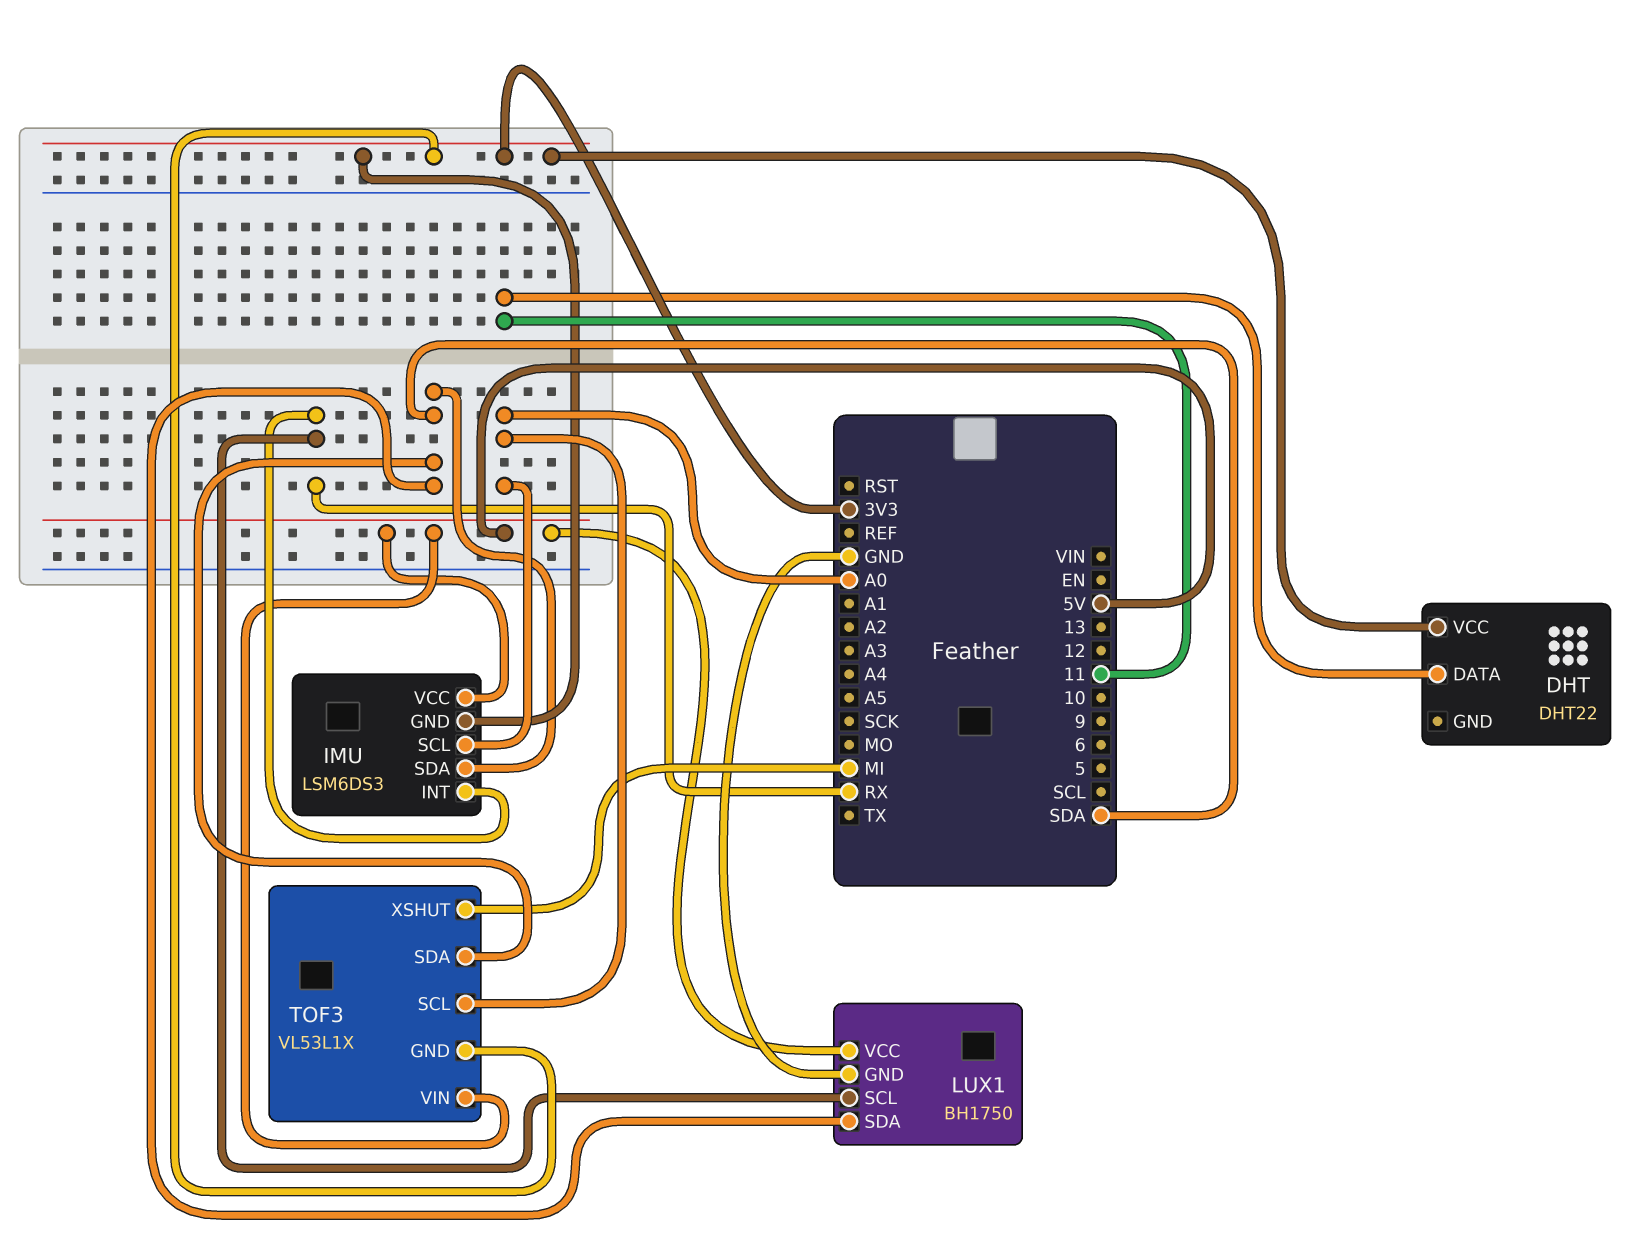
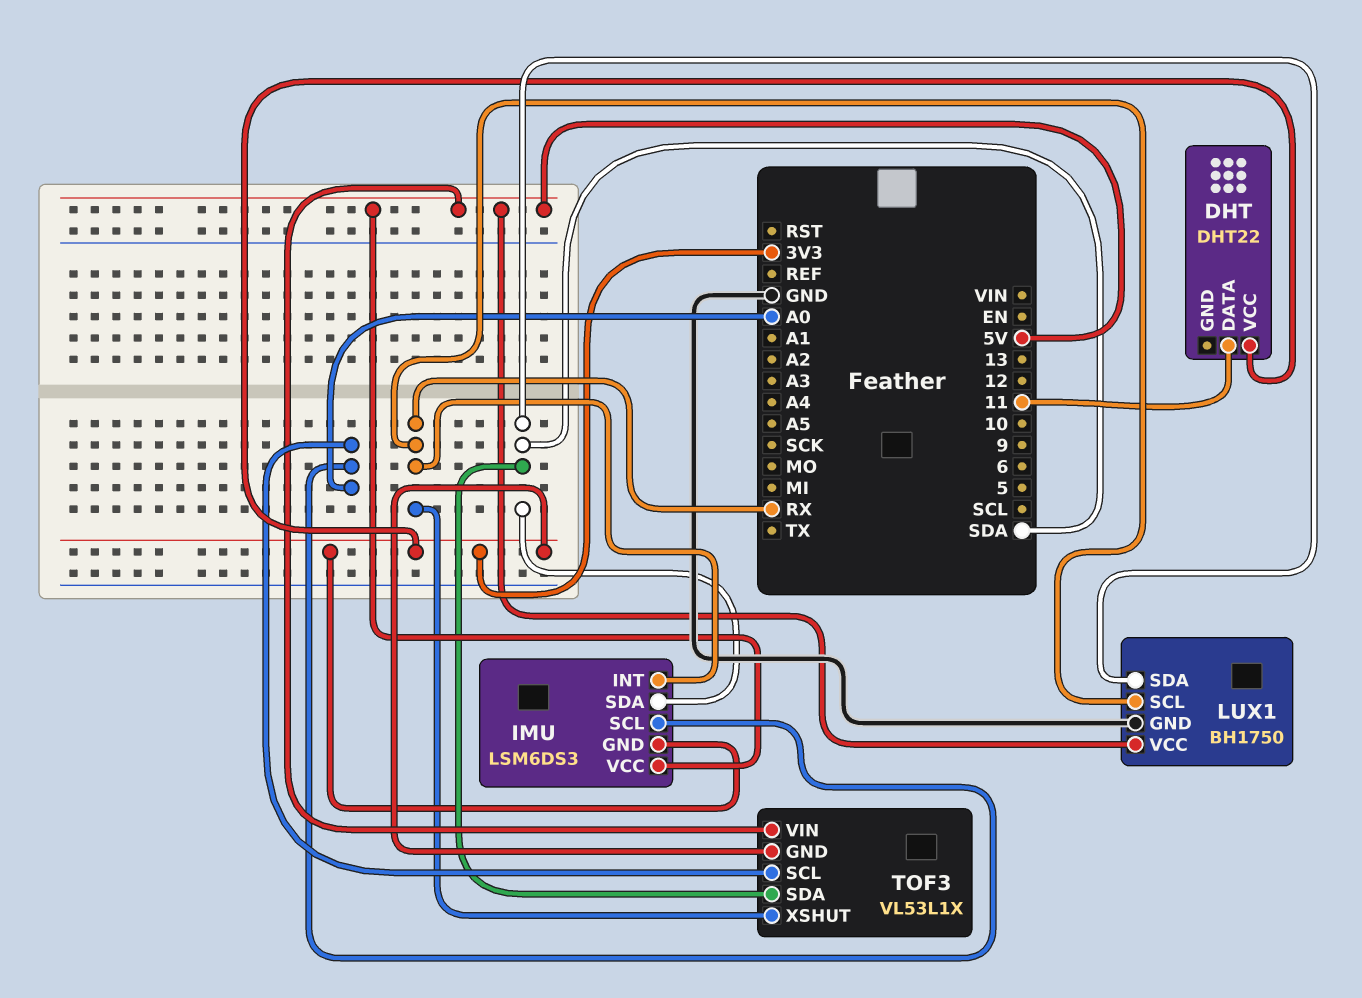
TOF3 pin XSHUT: MI -> RX

